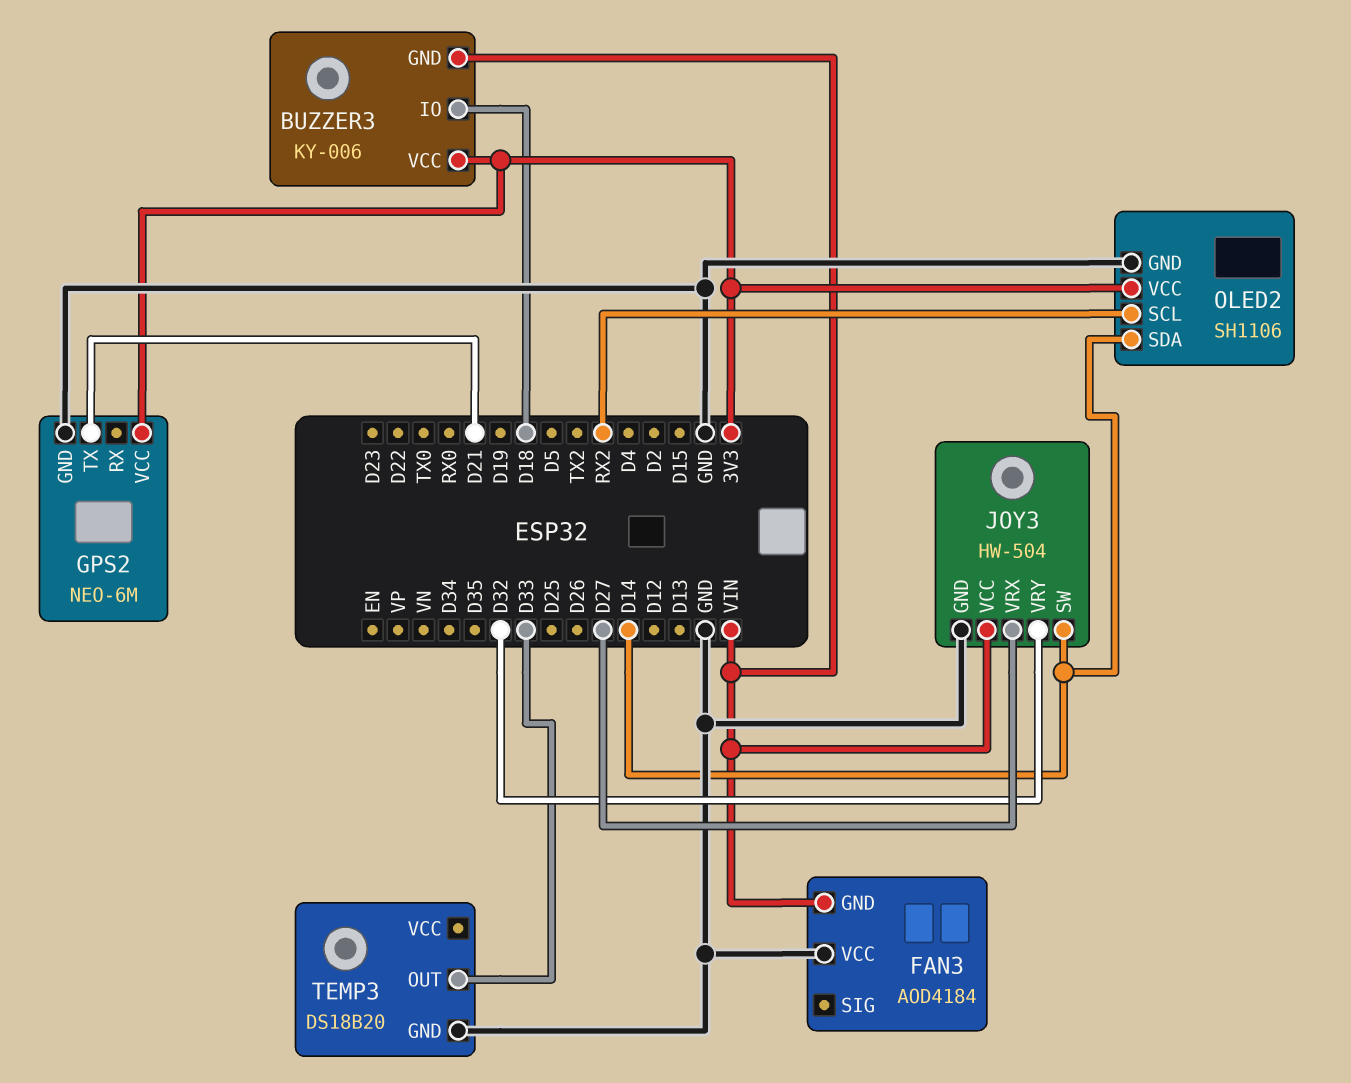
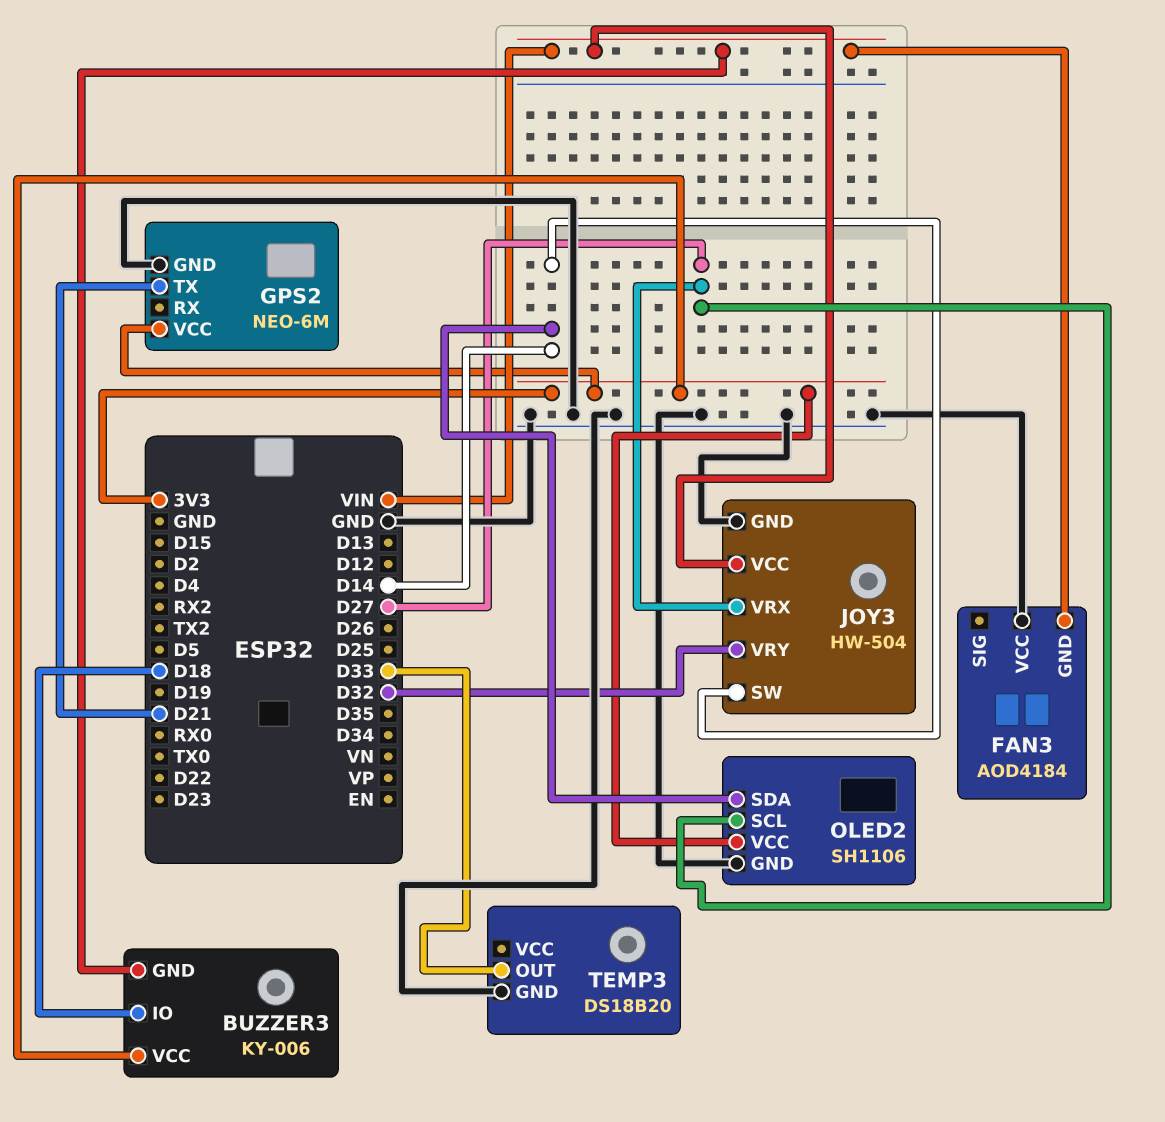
OLED2 pin SCL: RX2 -> D27

